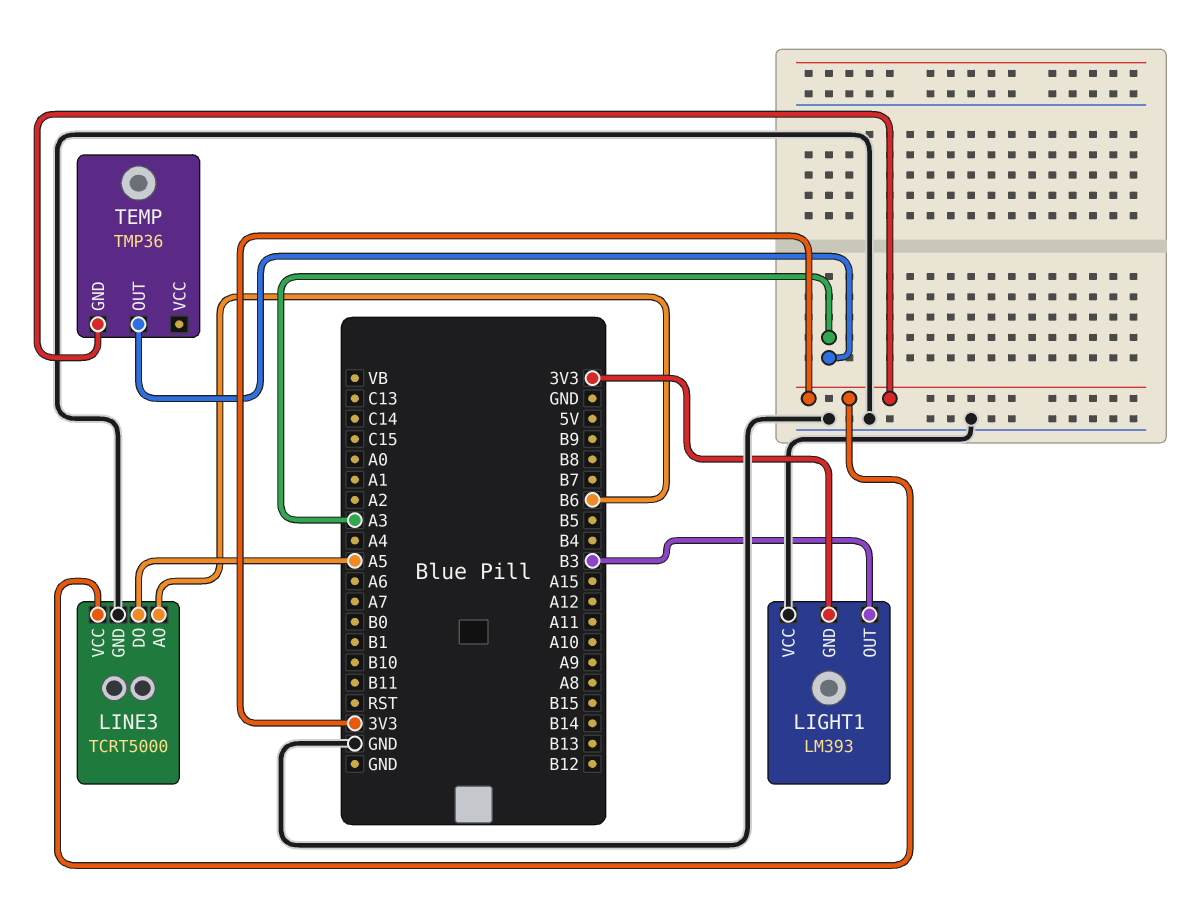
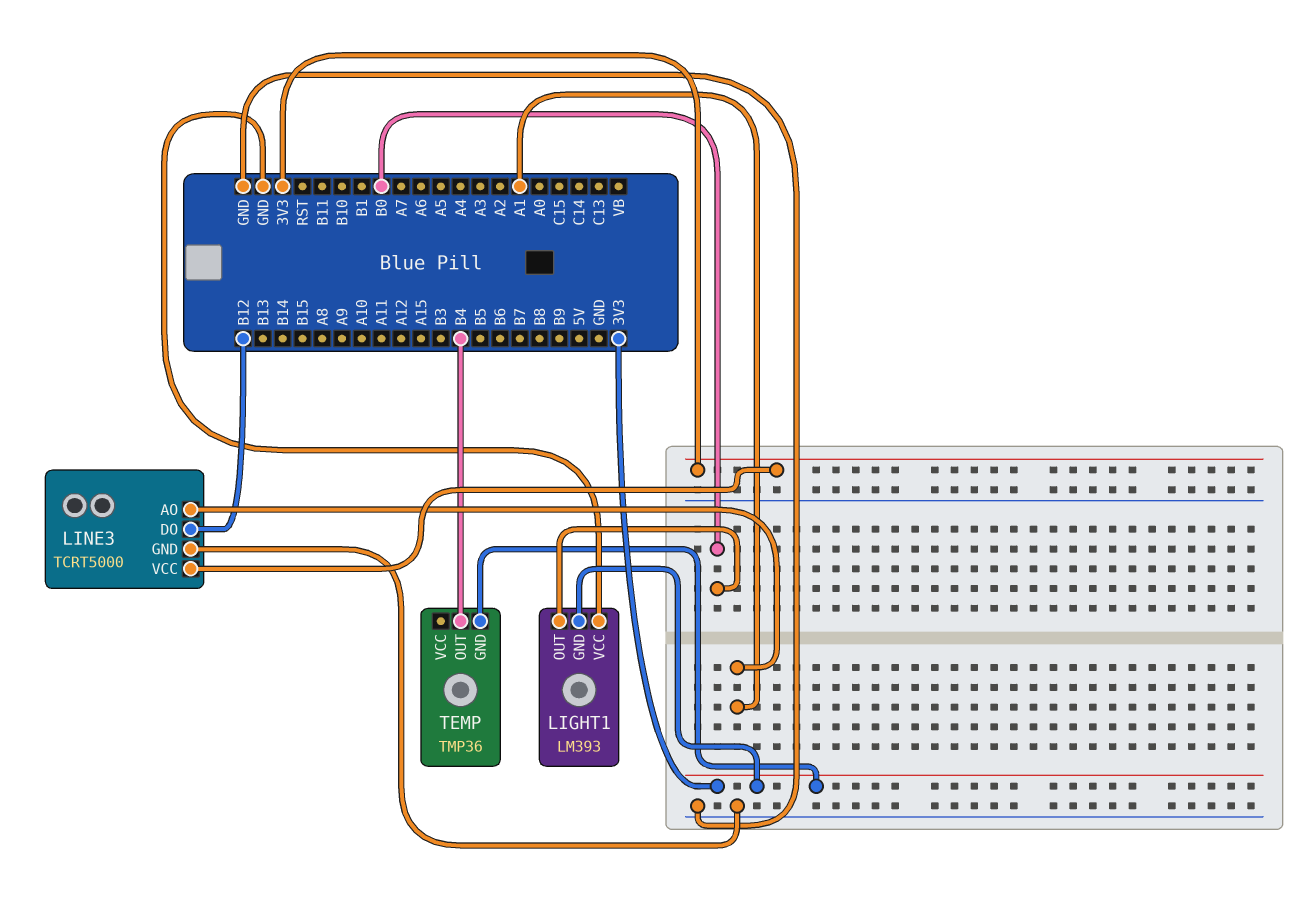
LIGHT1 pin OUT: B3 -> B0
LINE3 pin AO: B6 -> A1
LINE3 pin DO: A5 -> B12
TEMP pin OUT: A3 -> B4

